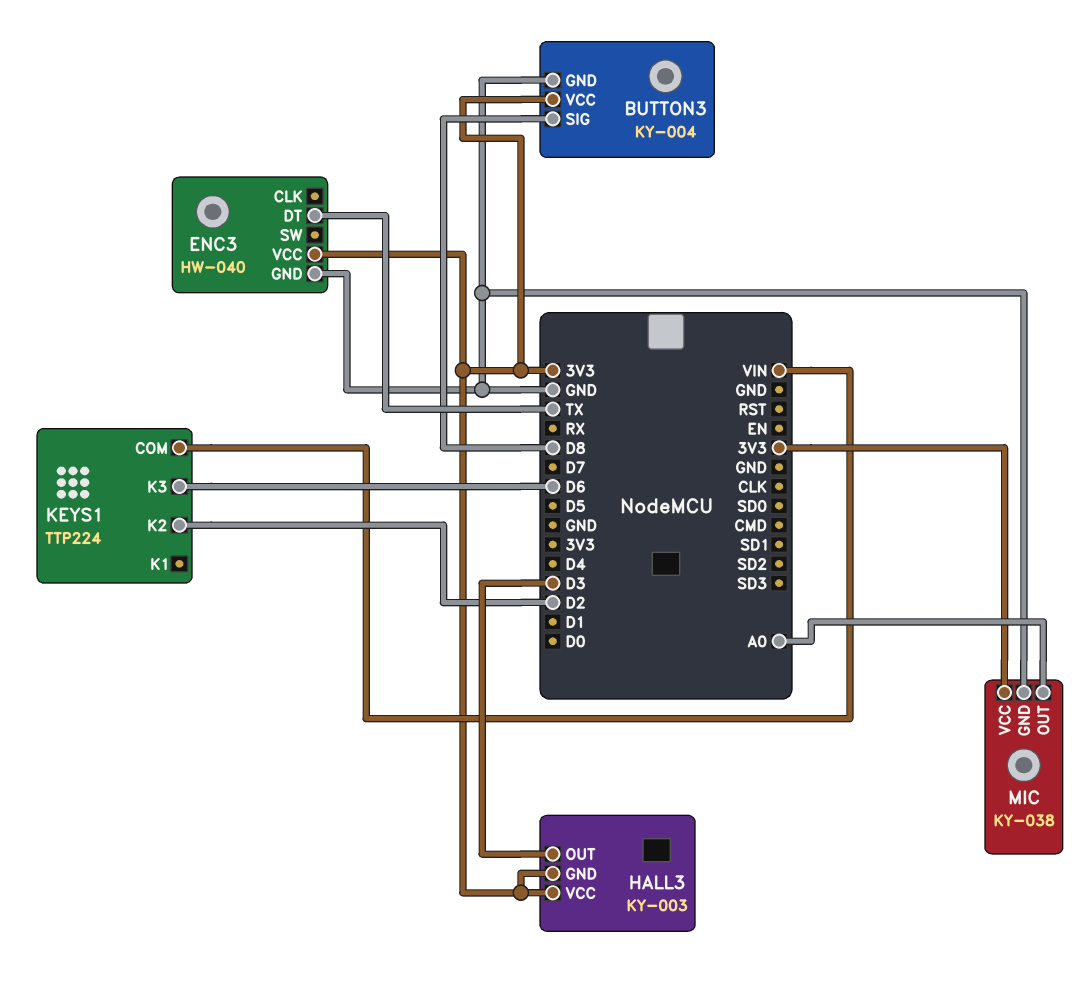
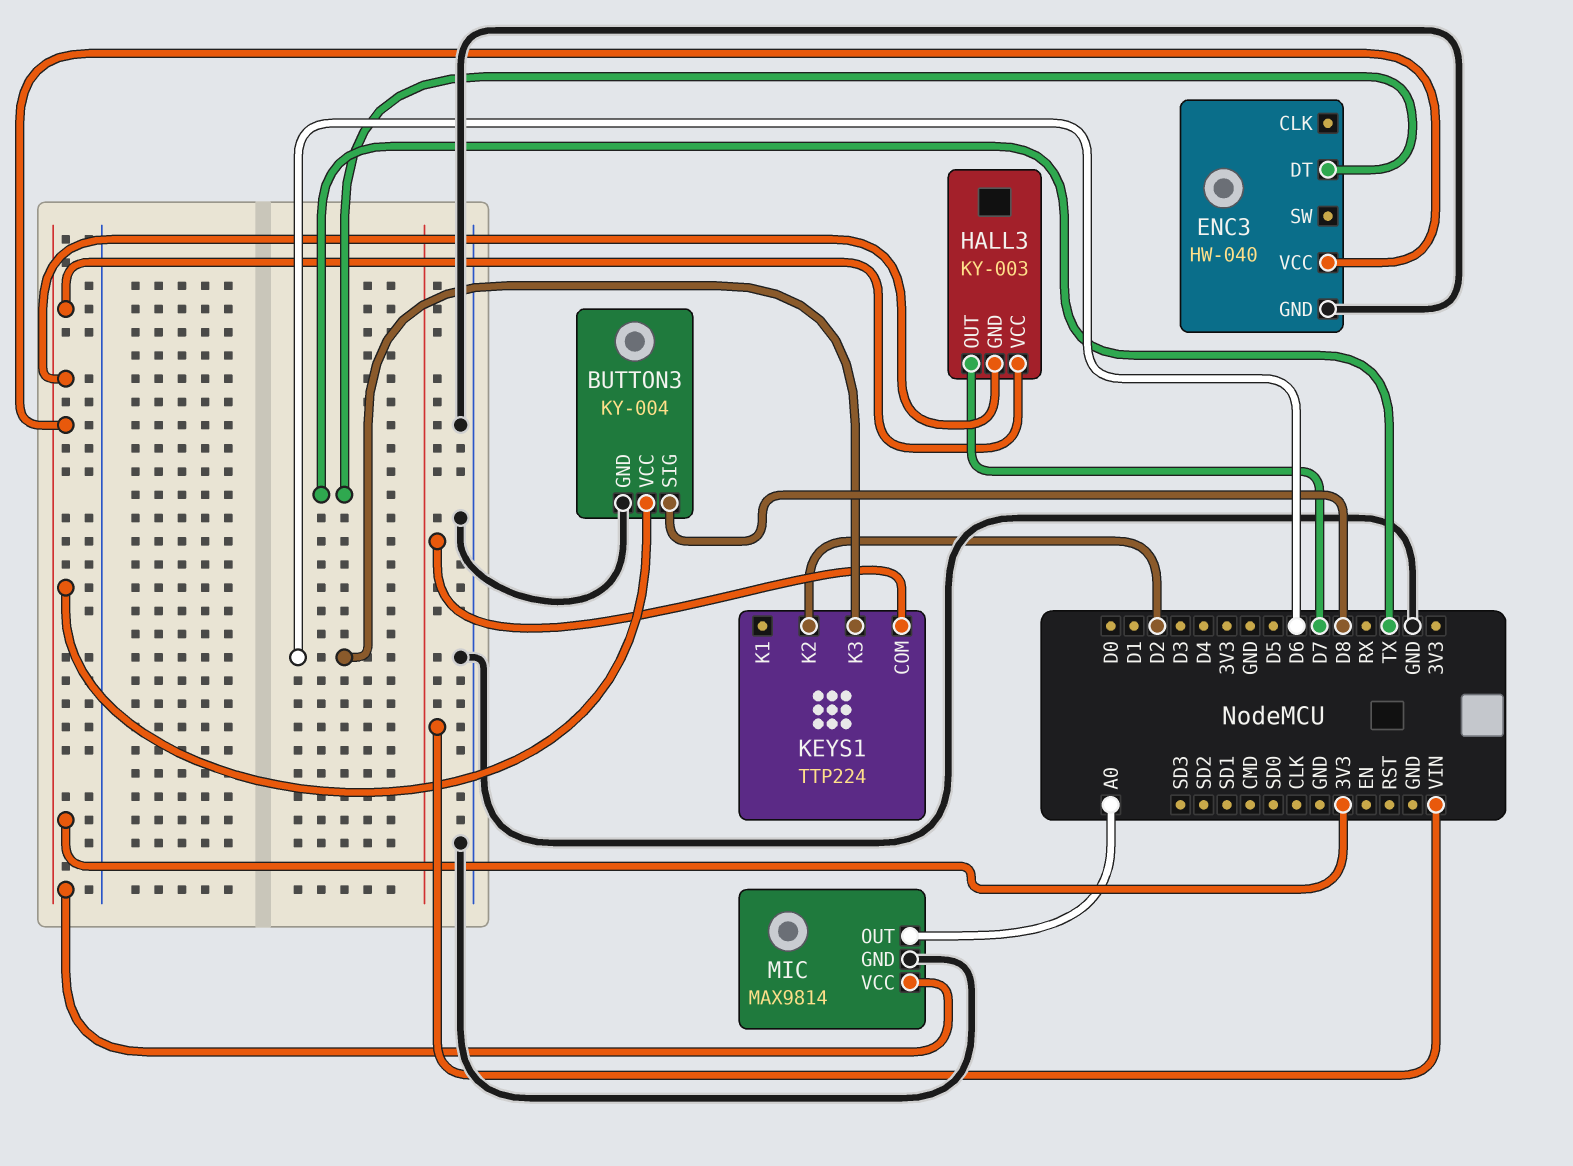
HALL3 pin OUT: D3 -> D7
MIC: KY-038 -> MAX9814

